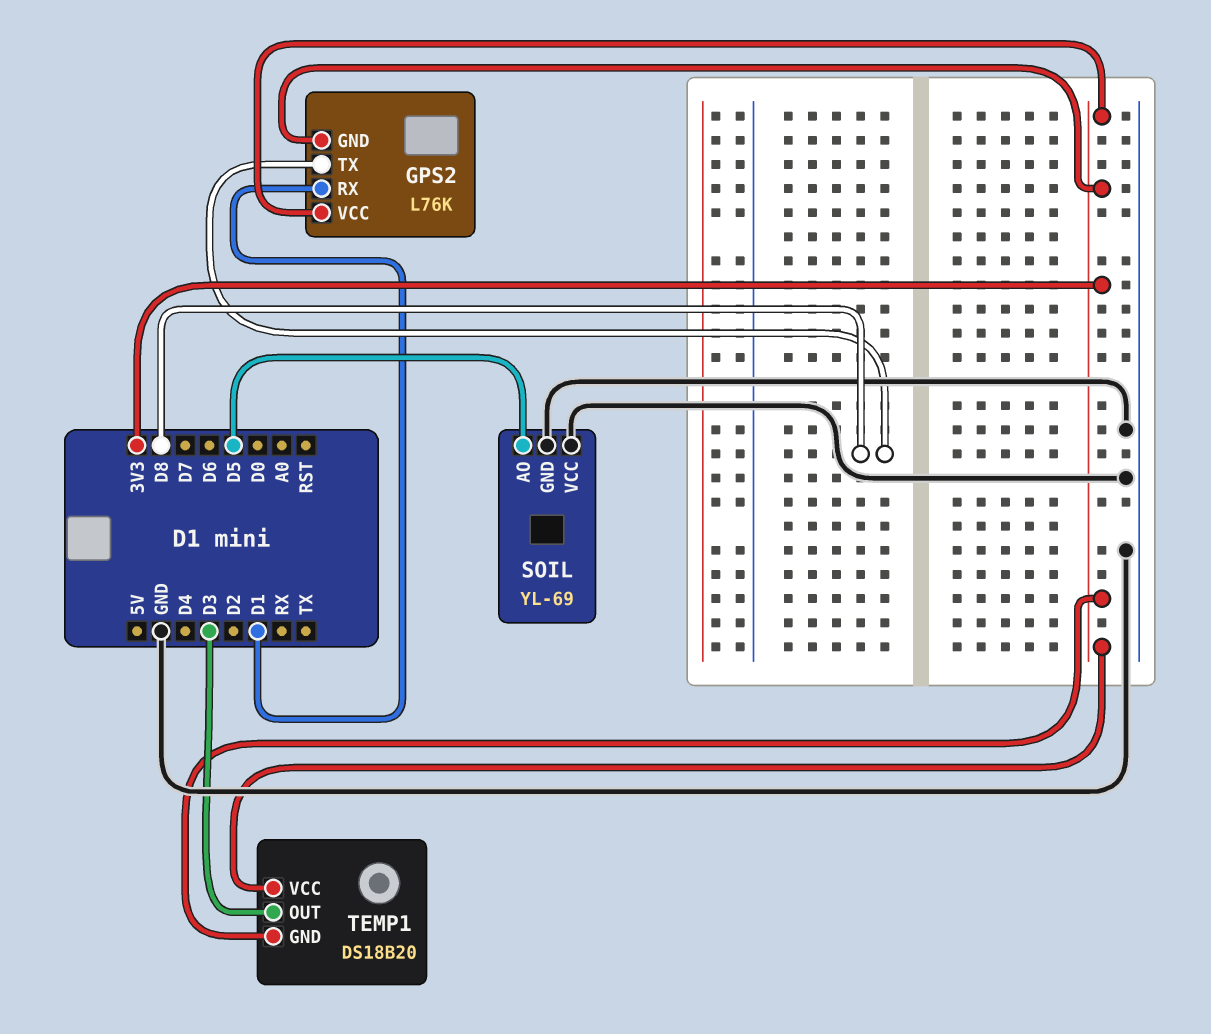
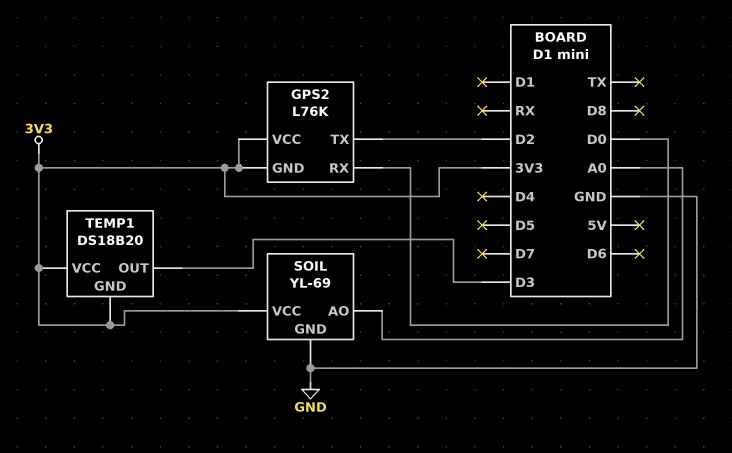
GPS2 pin RX: D1 -> D0
GPS2 pin TX: D8 -> D2
SOIL pin AO: D5 -> A0
SOIL pin VCC: GND -> 3V3

